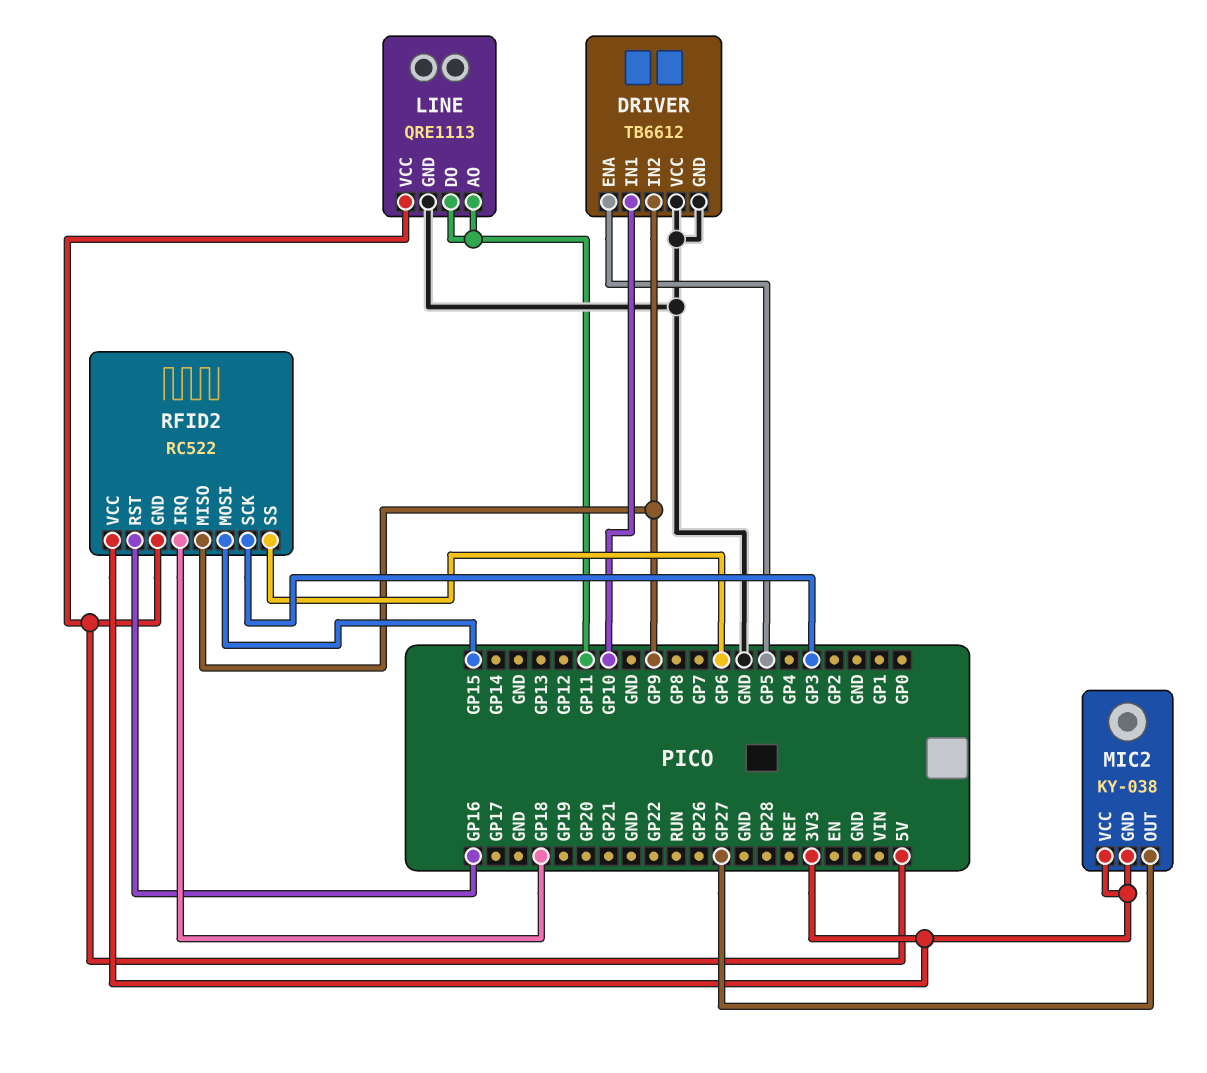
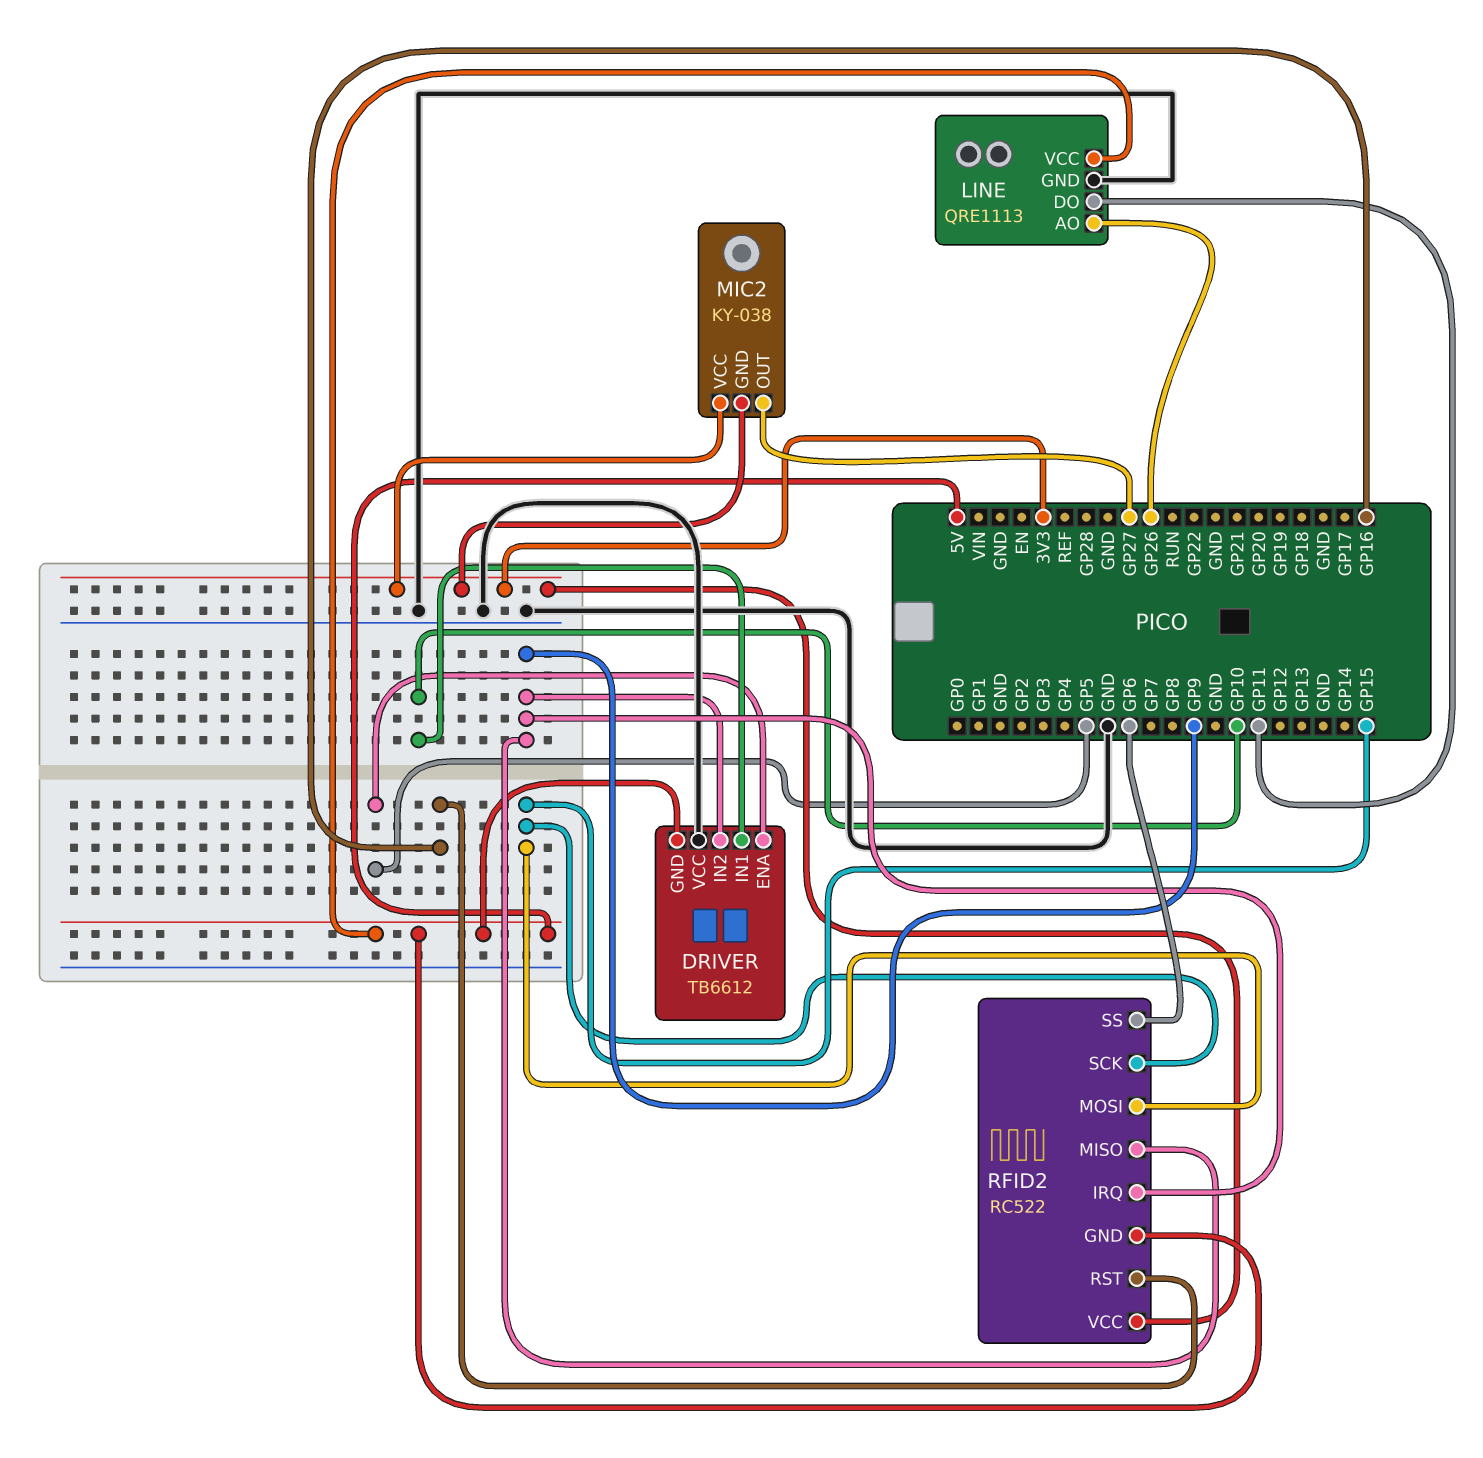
DRIVER pin GND: GND -> 5V
LINE pin AO: GP11 -> GP26
RFID2 pin IRQ: GP18 -> GP9
RFID2 pin SCK: GP3 -> GP15

